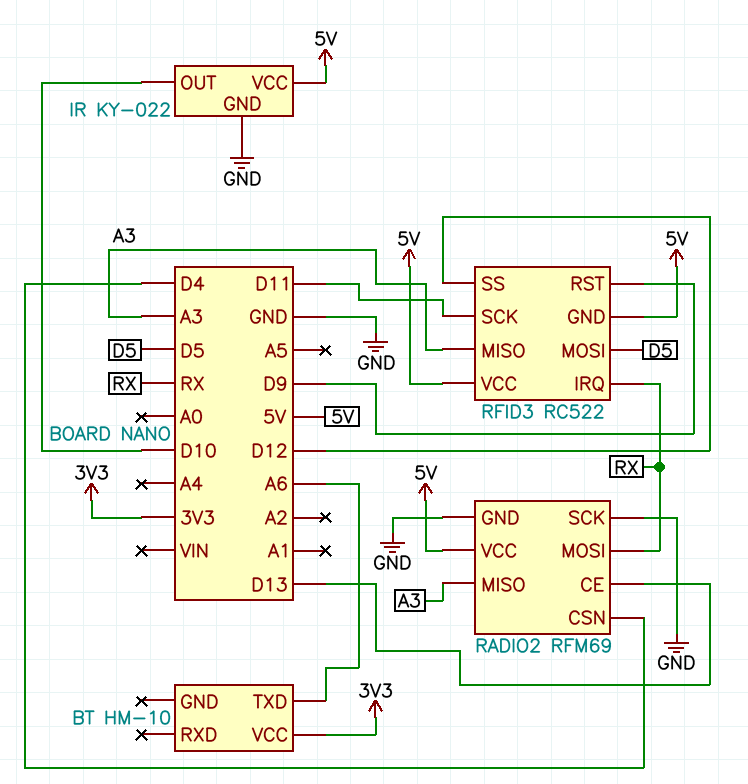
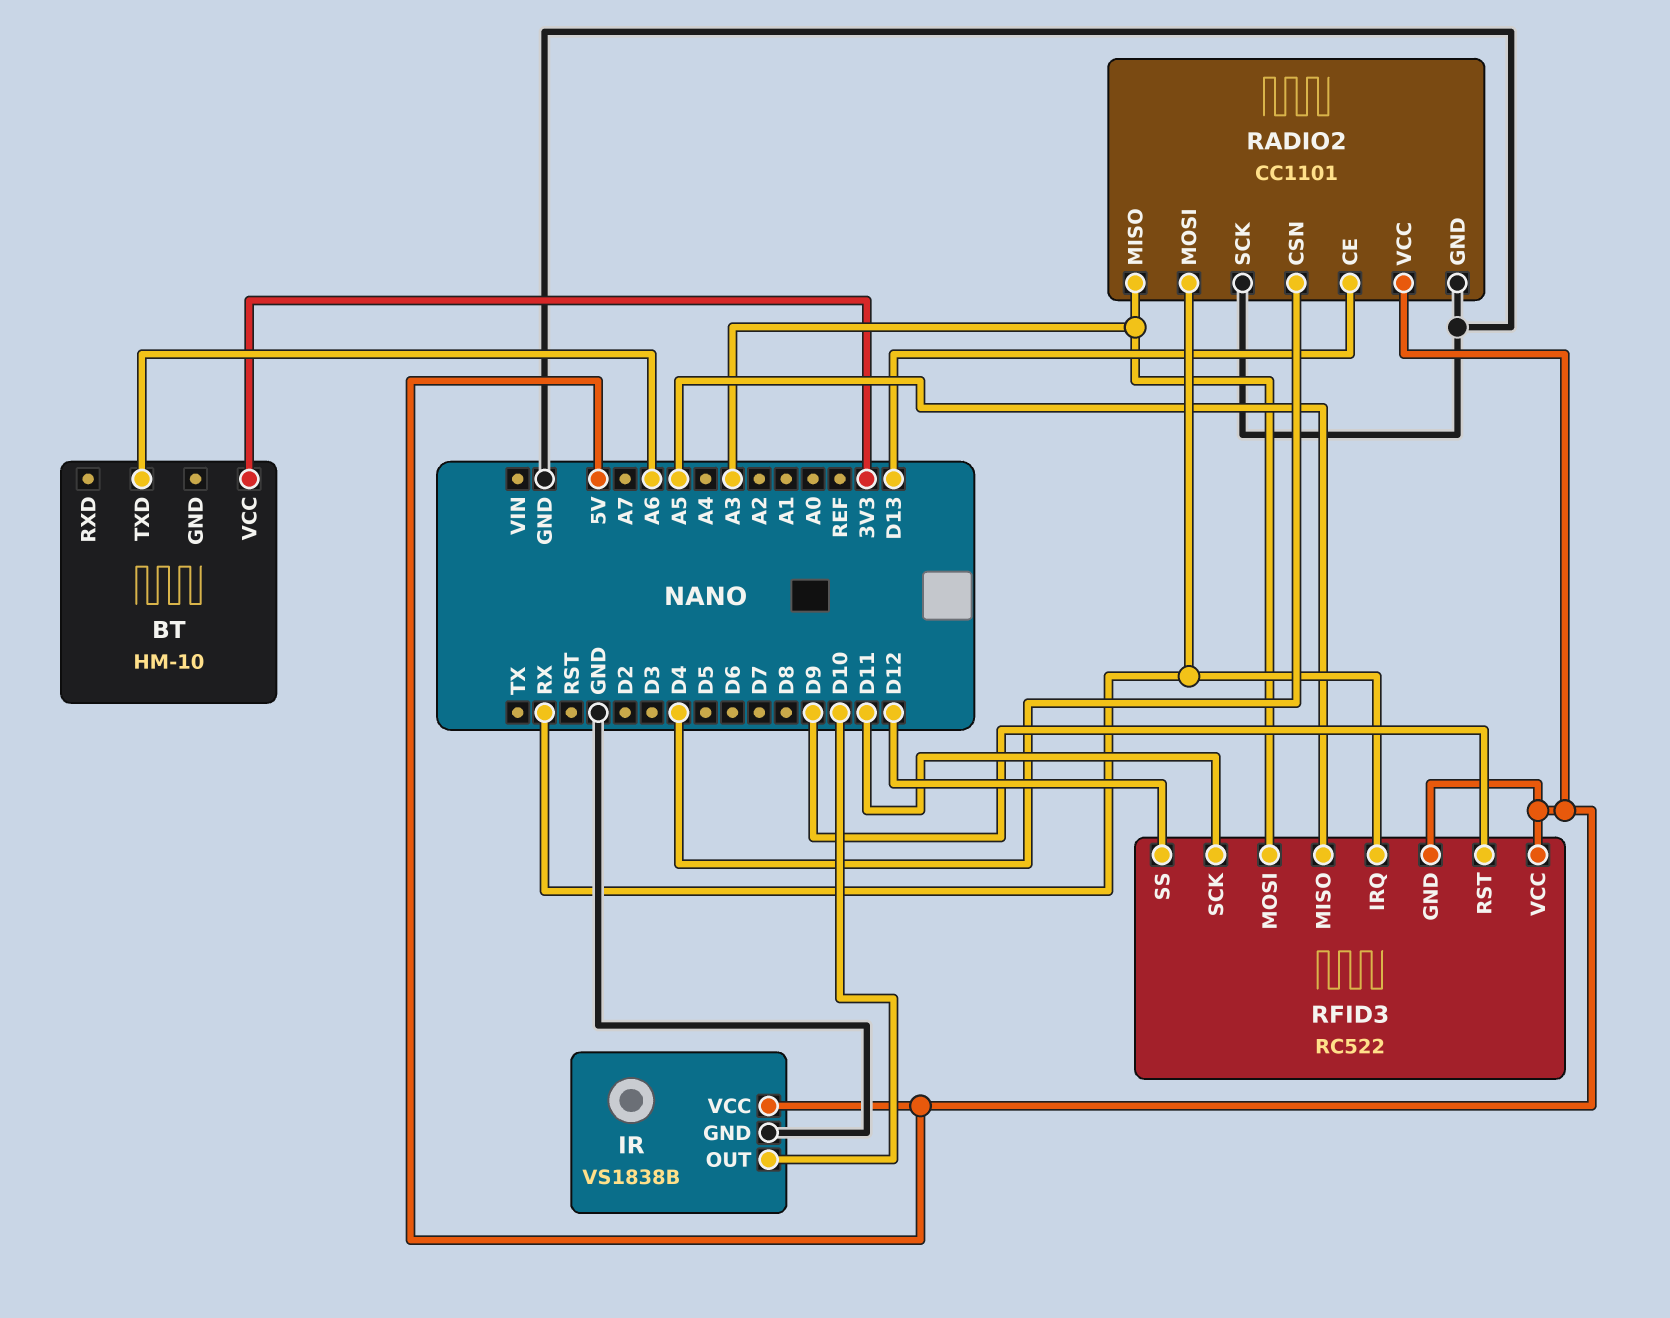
IR: KY-022 -> VS1838B
RADIO2: RFM69 -> CC1101
RFID3 pin MISO: A3 -> A5
RFID3 pin MOSI: D5 -> A3

